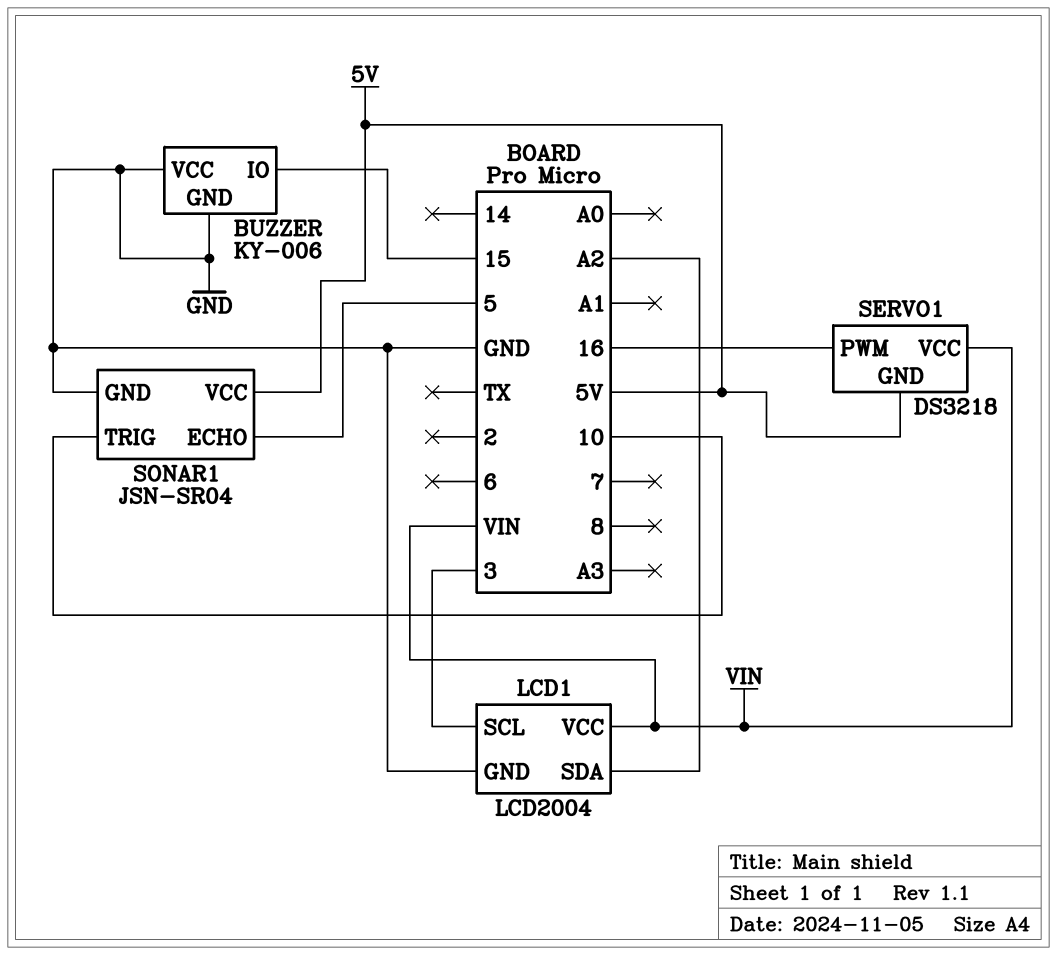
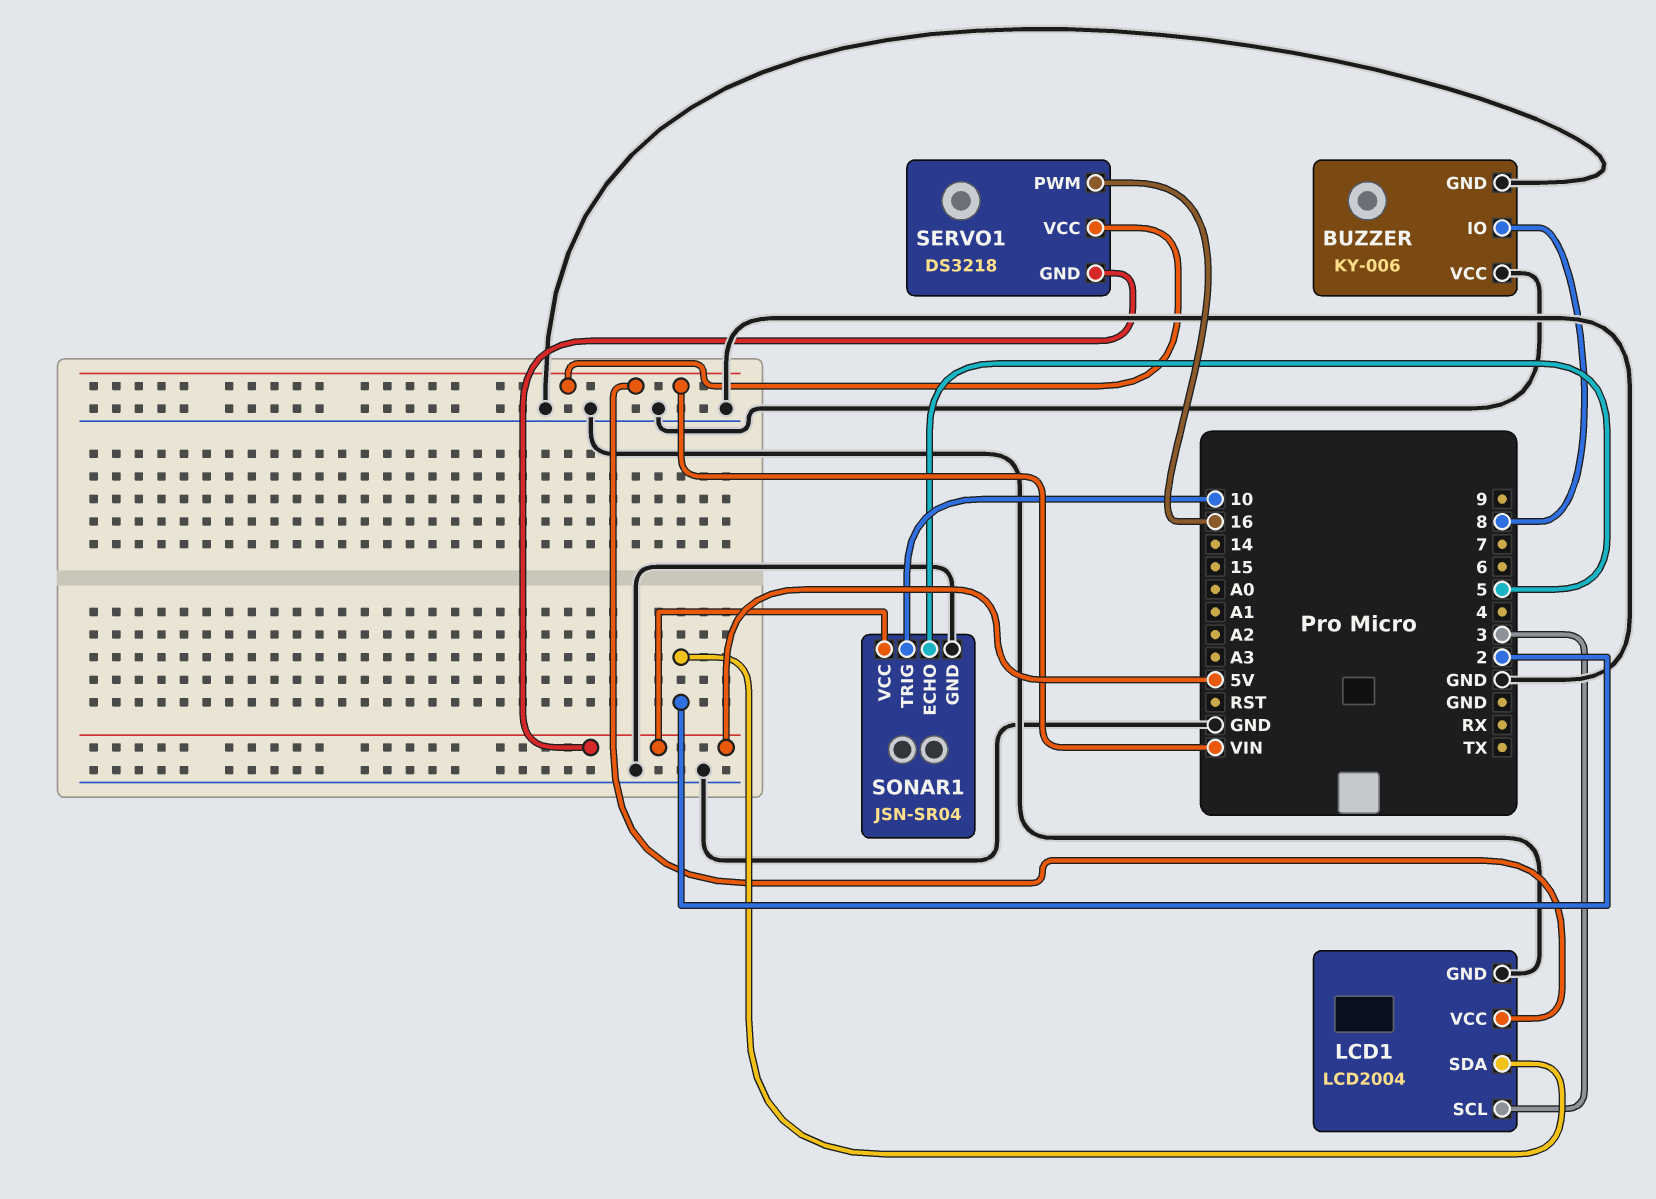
BUZZER pin IO: 15 -> 8
LCD1 pin SDA: A2 -> 2

